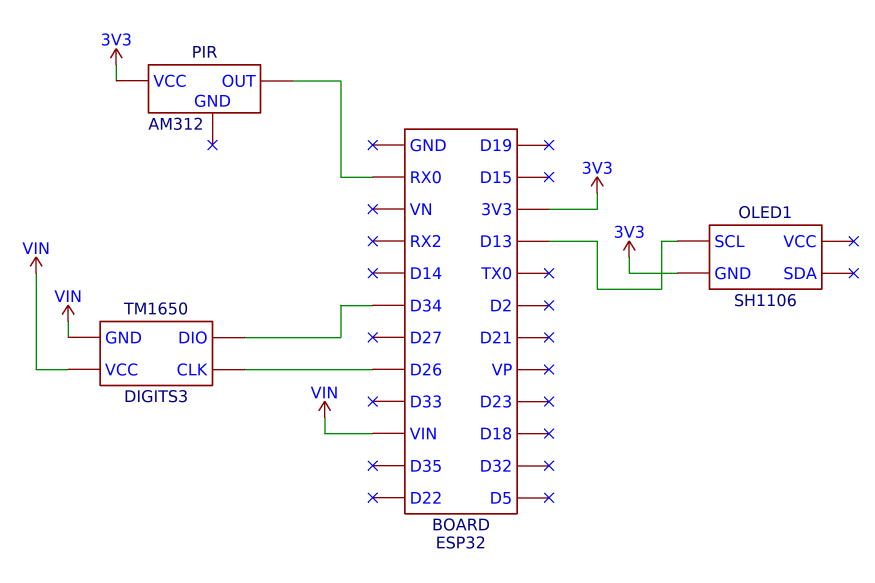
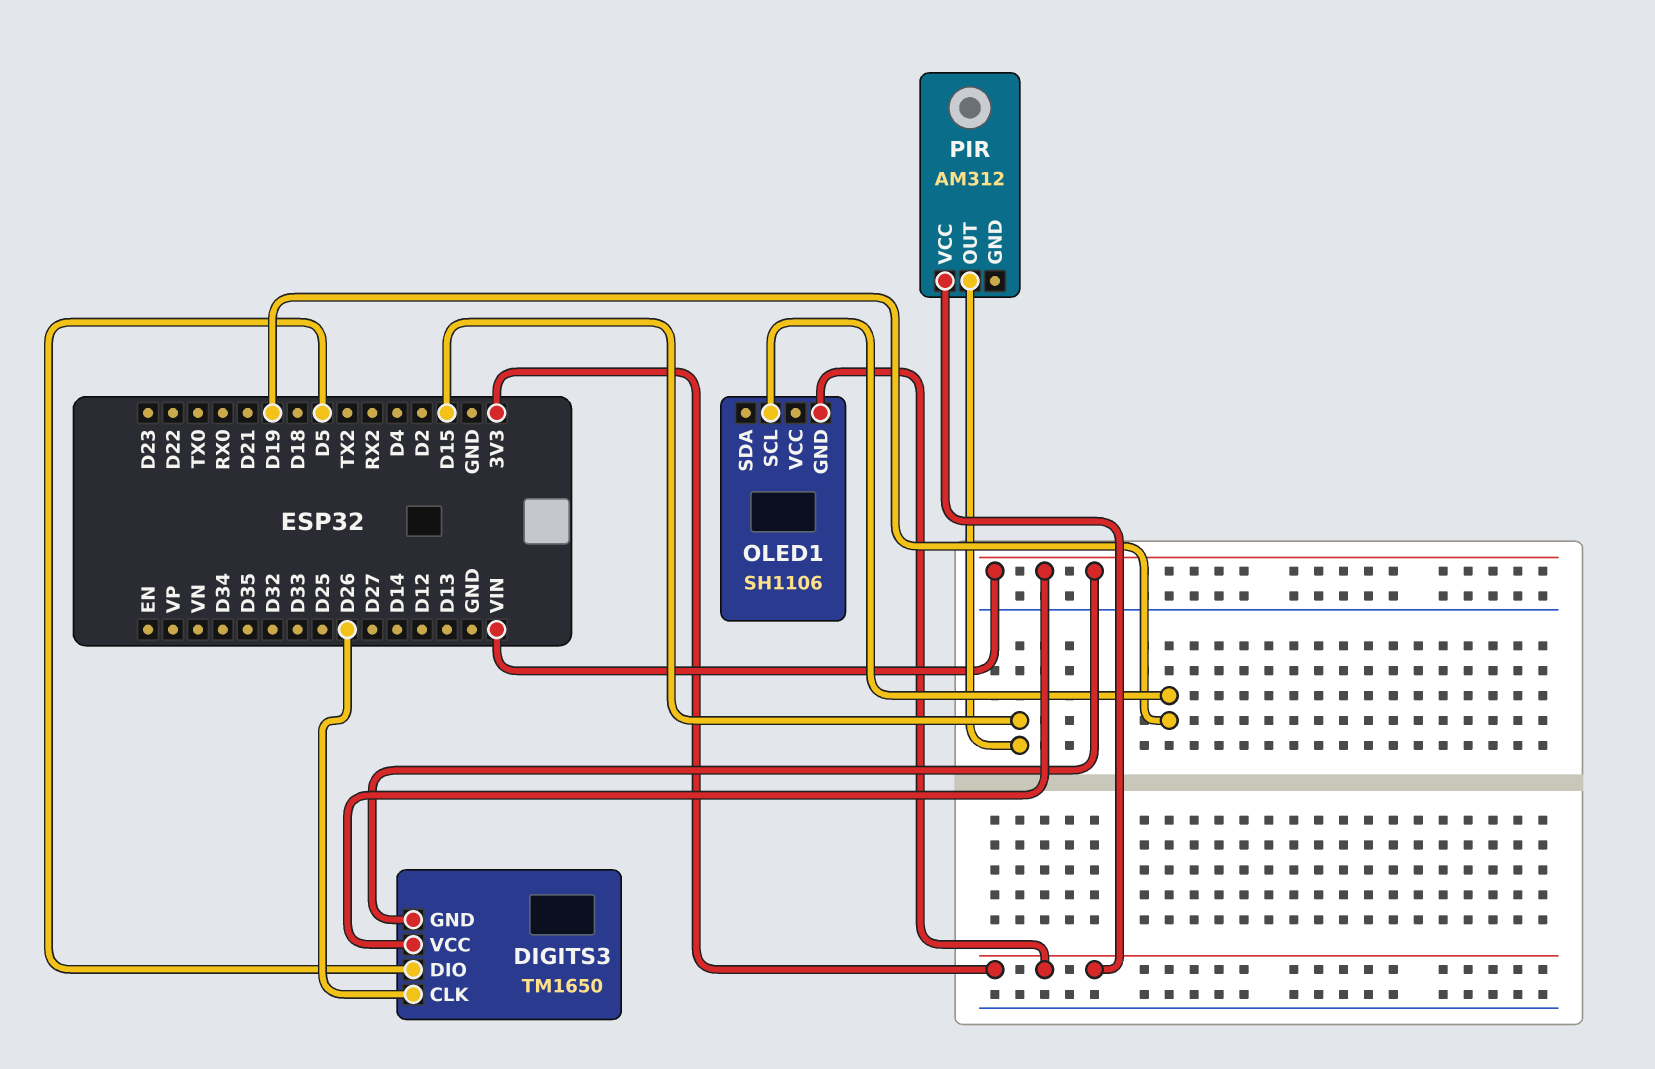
DIGITS3 pin DIO: D34 -> D5
OLED1 pin SCL: D13 -> D19
PIR pin OUT: RX0 -> D15

